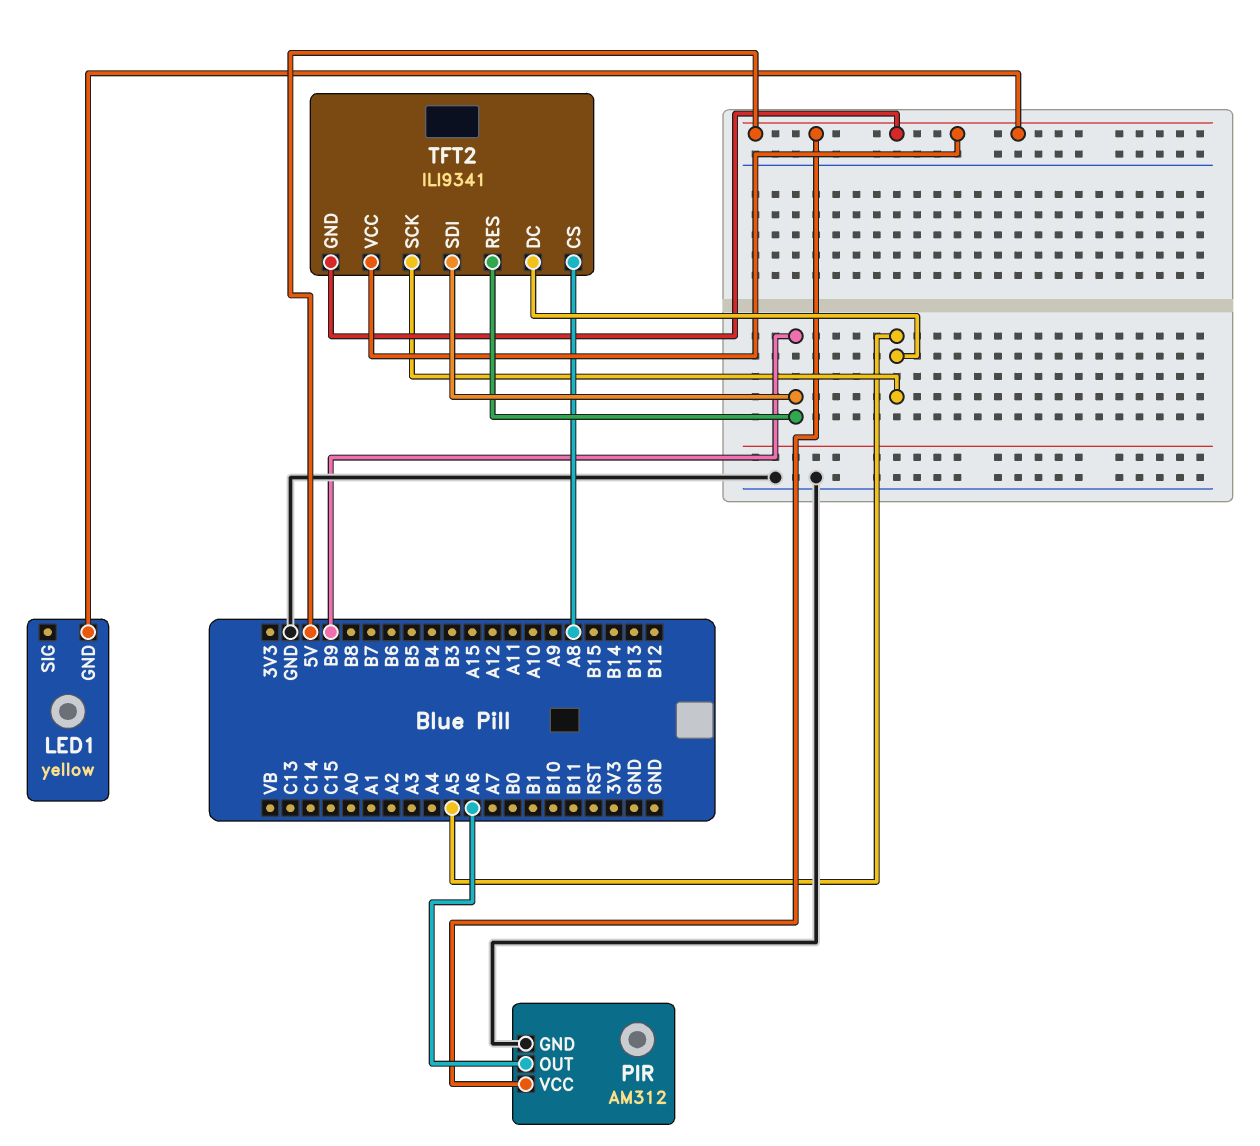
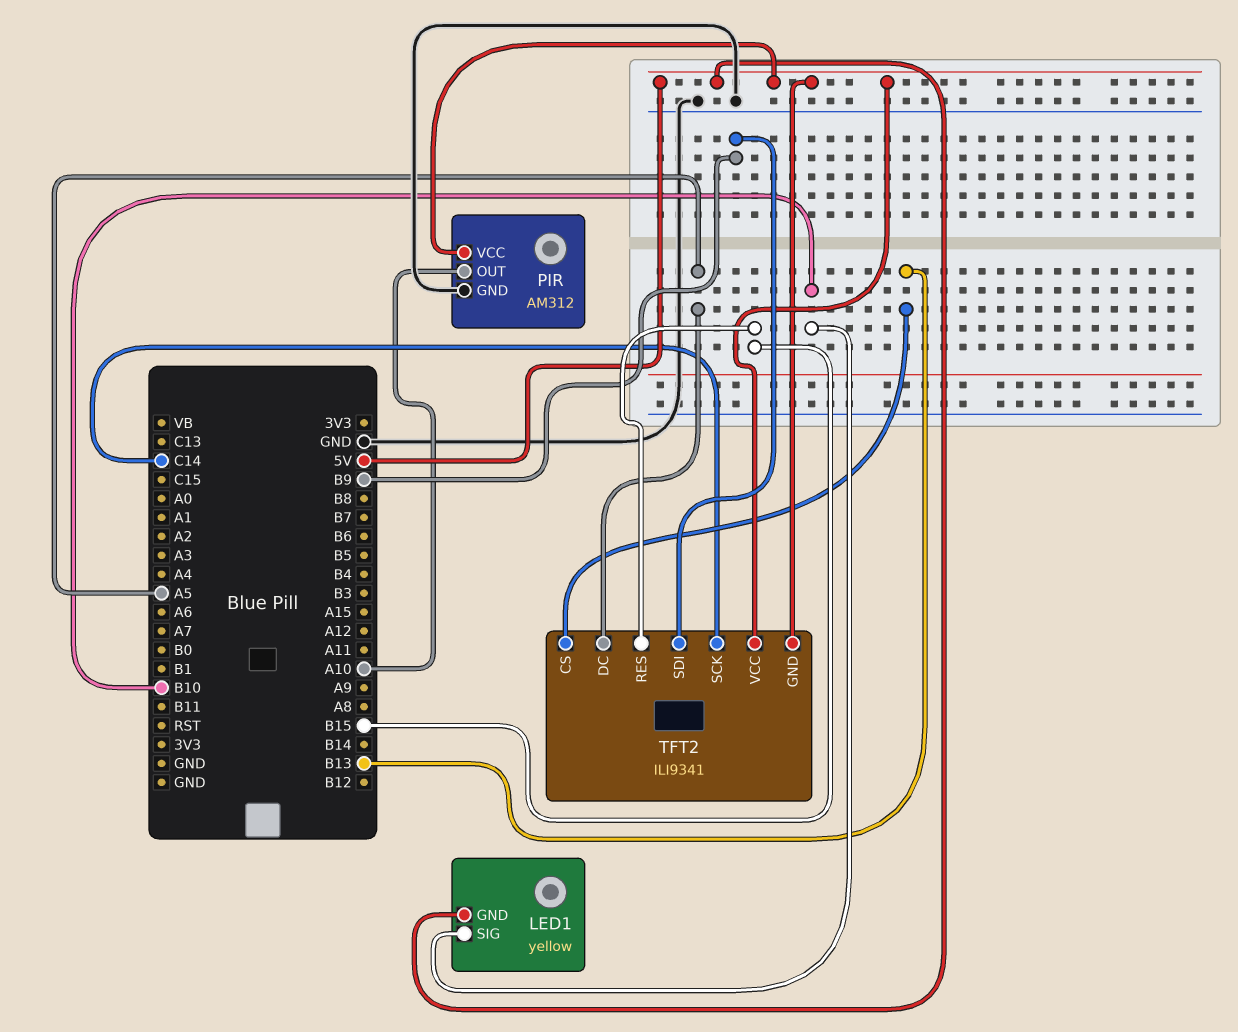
LED1 pin SIG: none -> B10
PIR pin OUT: A6 -> A10
TFT2 pin CS: A8 -> B13
TFT2 pin RES: B9 -> B15
TFT2 pin SCK: A5 -> C14

